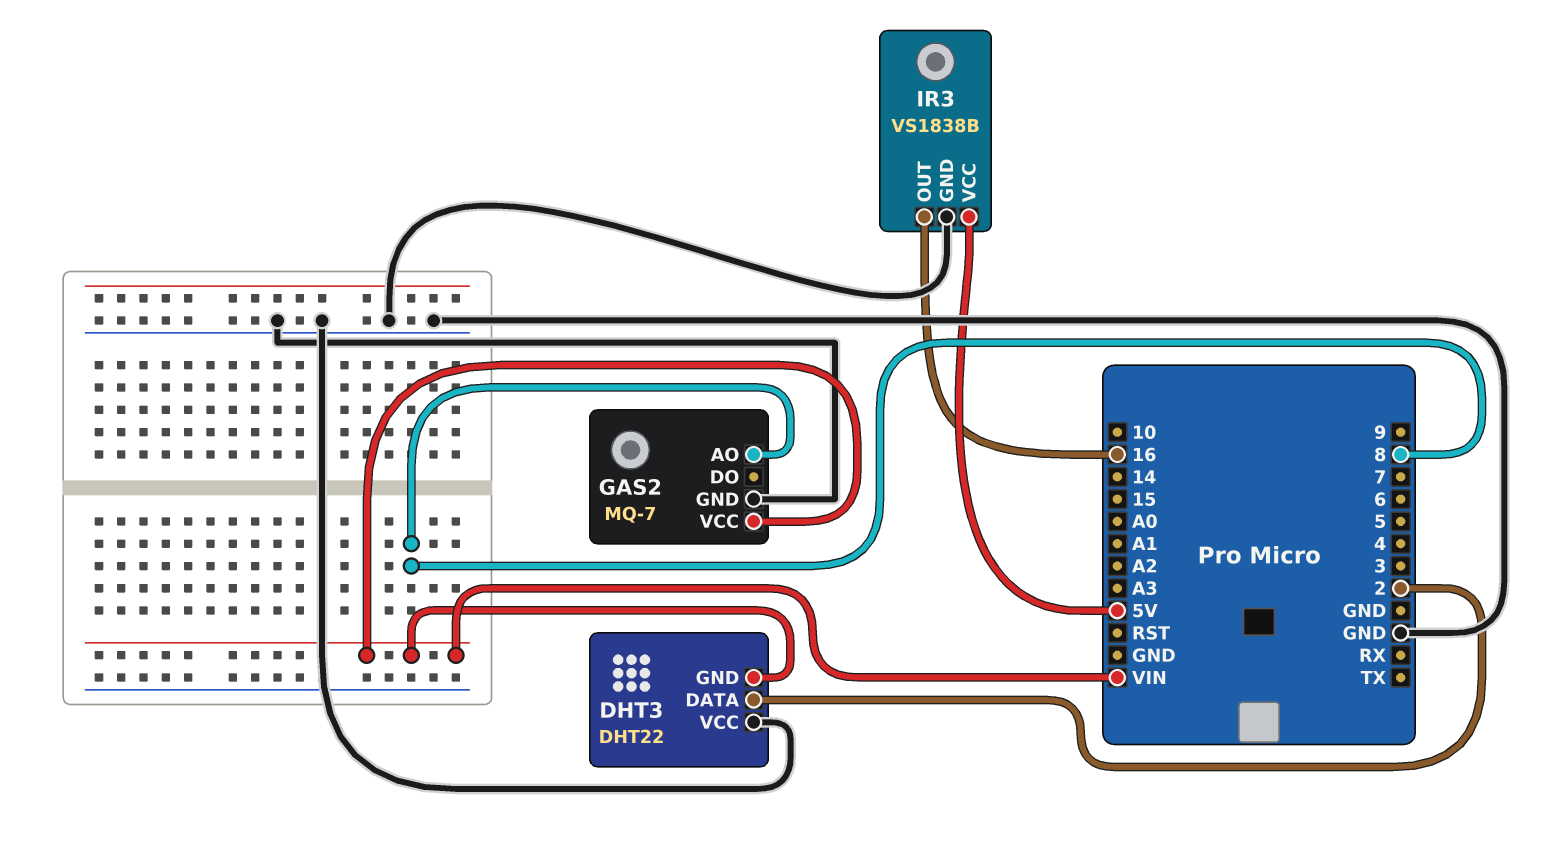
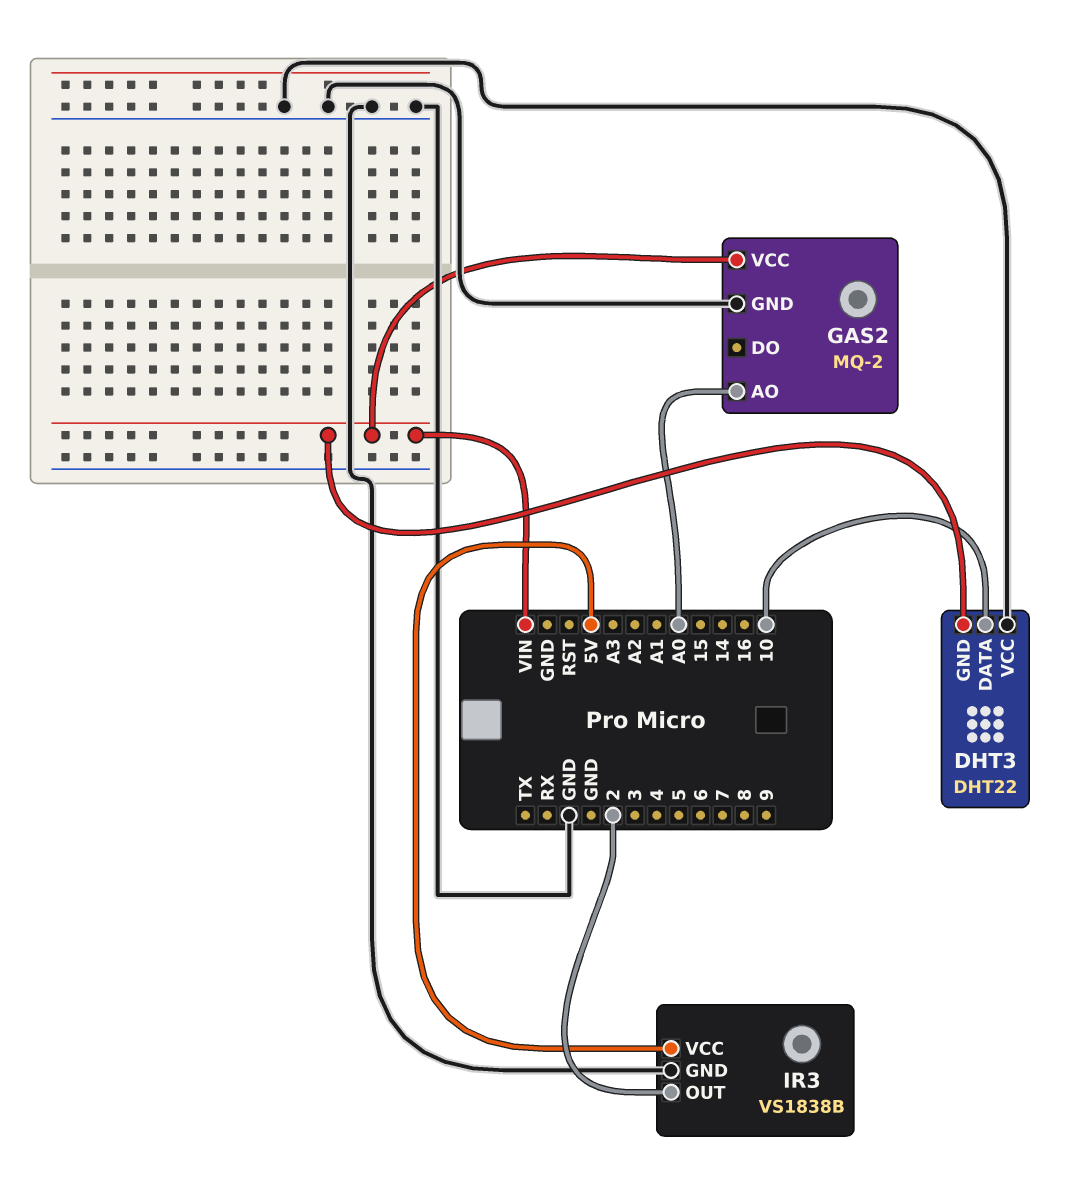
DHT3 pin DATA: 2 -> 10
GAS2: MQ-7 -> MQ-2
GAS2 pin AO: 8 -> A0
IR3 pin OUT: 16 -> 2

